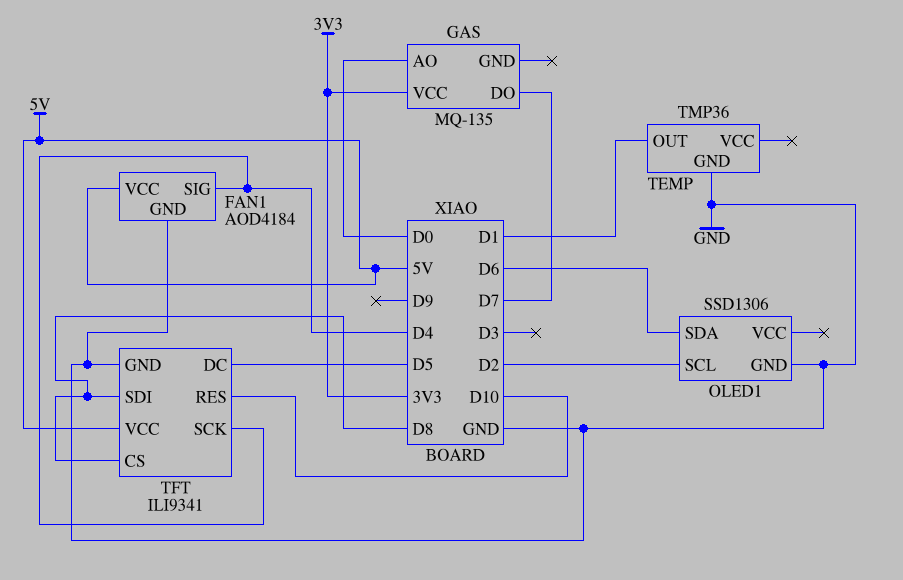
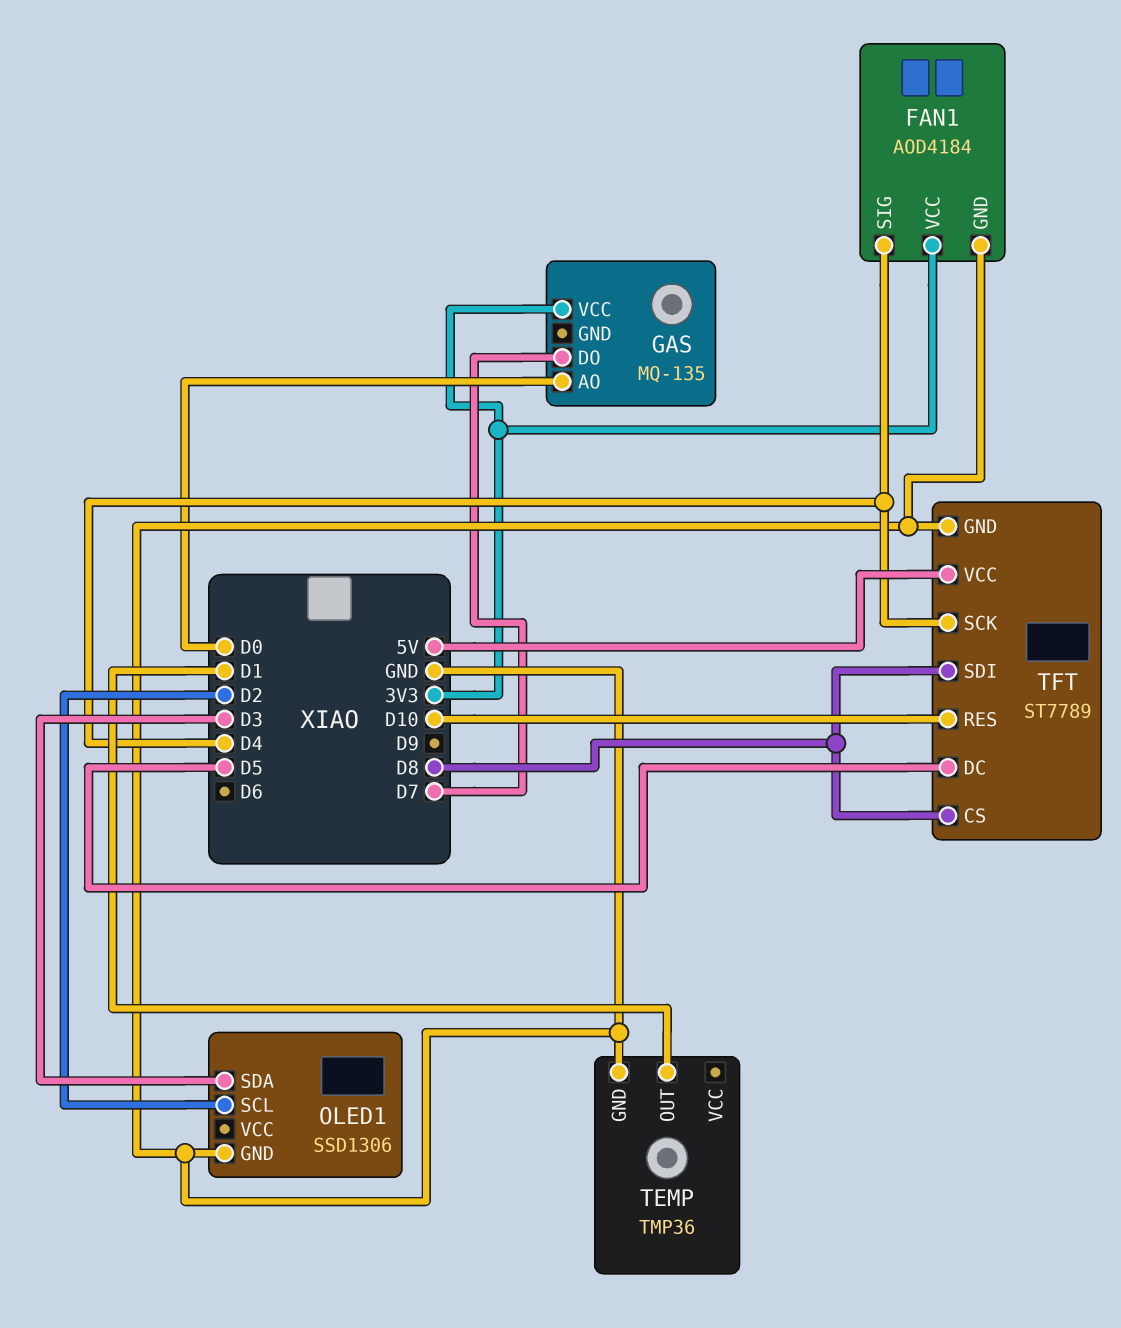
FAN1 pin VCC: 5V -> 3V3
OLED1 pin SDA: D6 -> D3
TFT: ILI9341 -> ST7789

